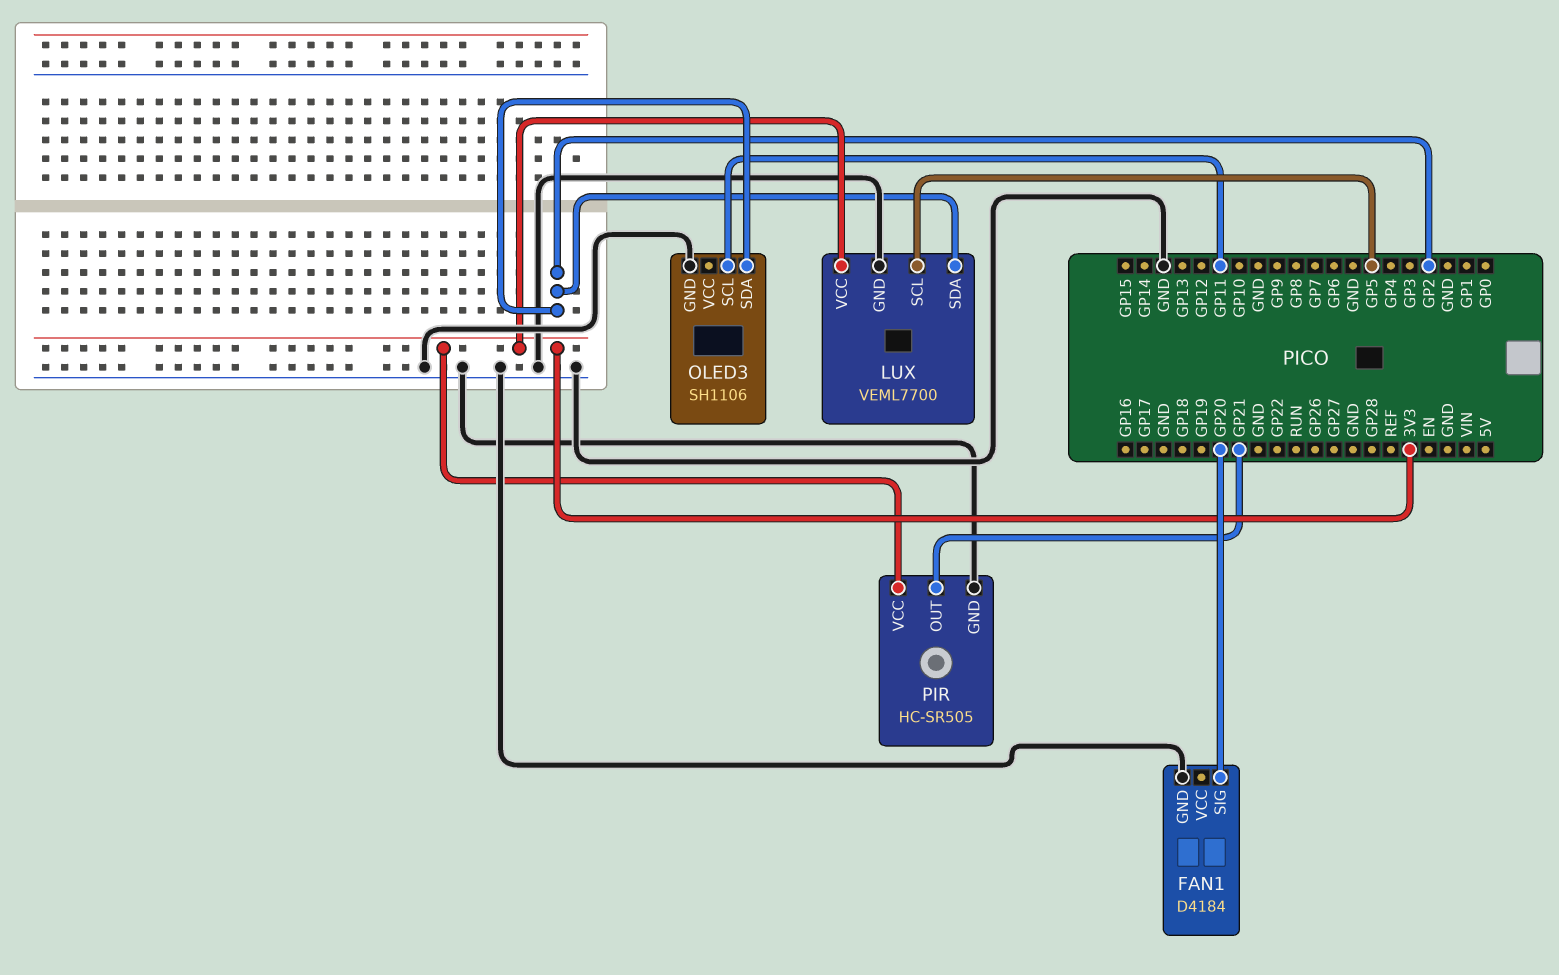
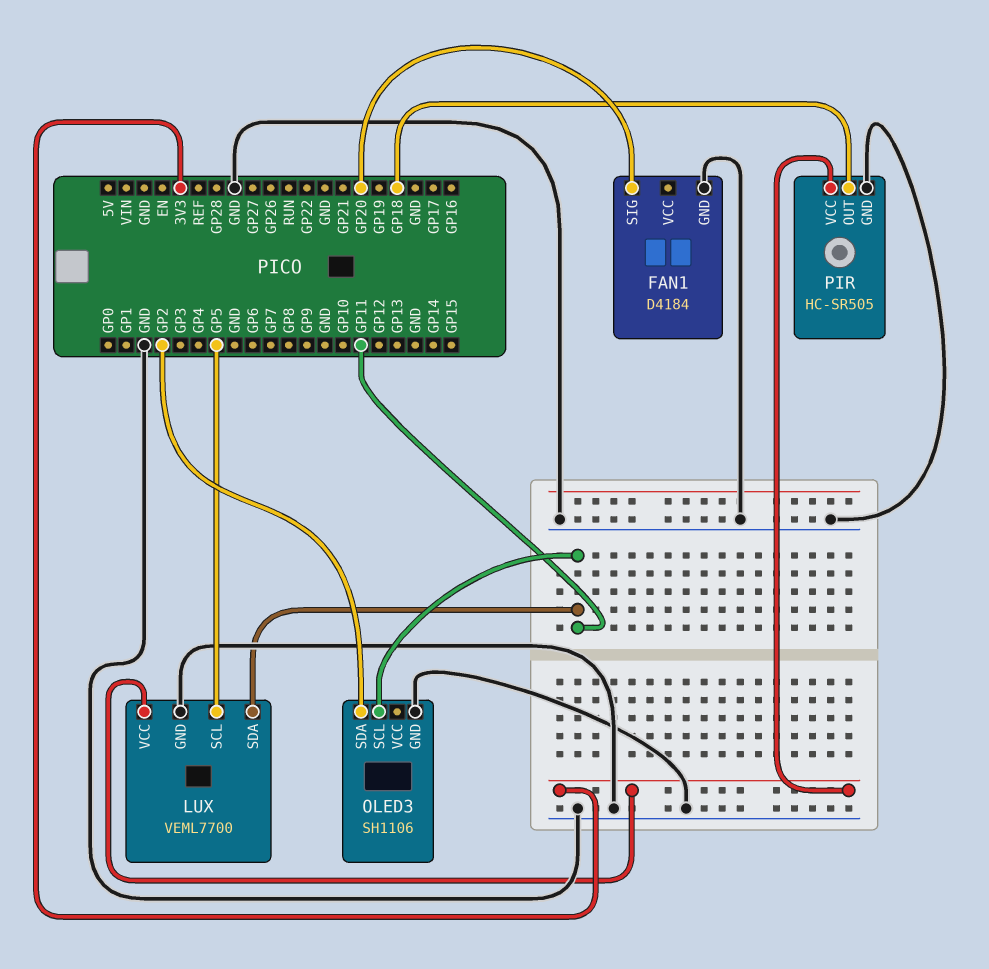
LUX pin SDA: GP2 -> GP11
PIR pin OUT: GP21 -> GP18

